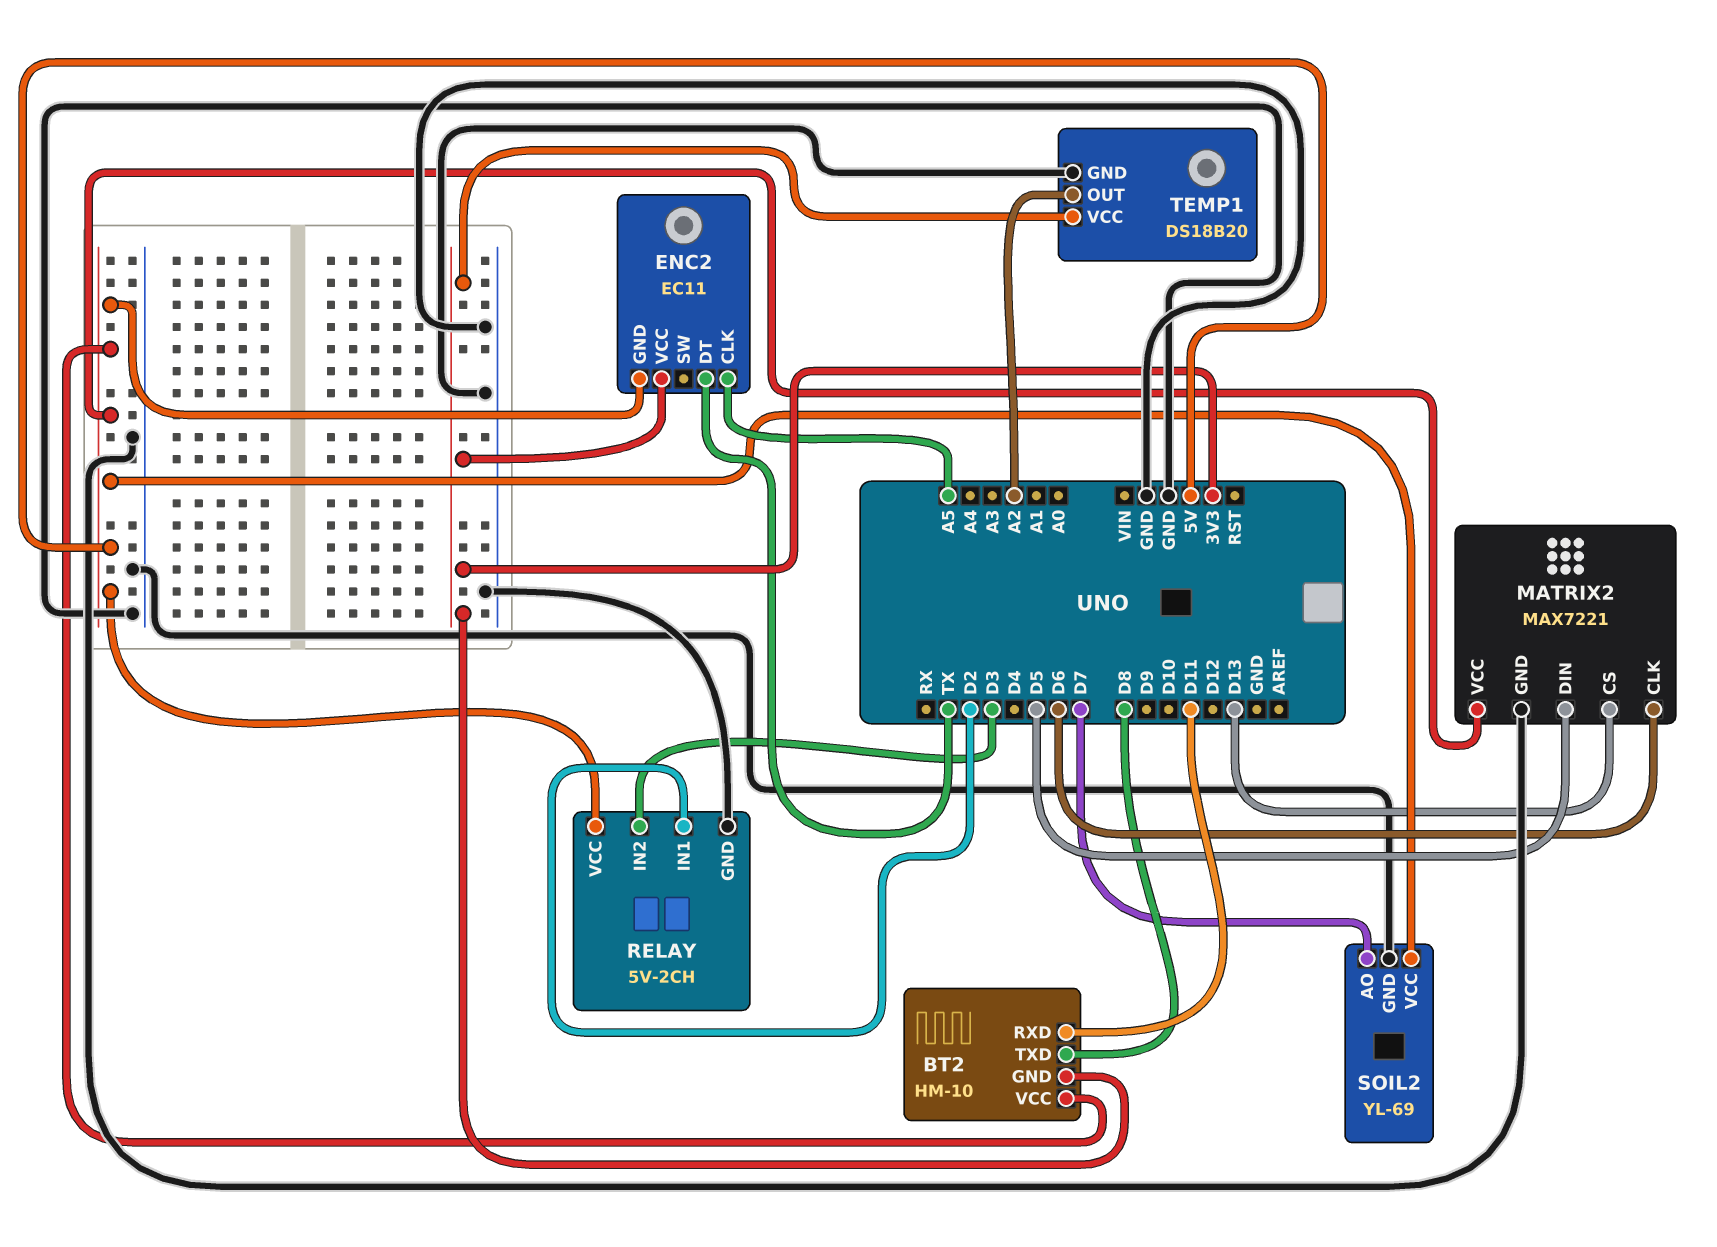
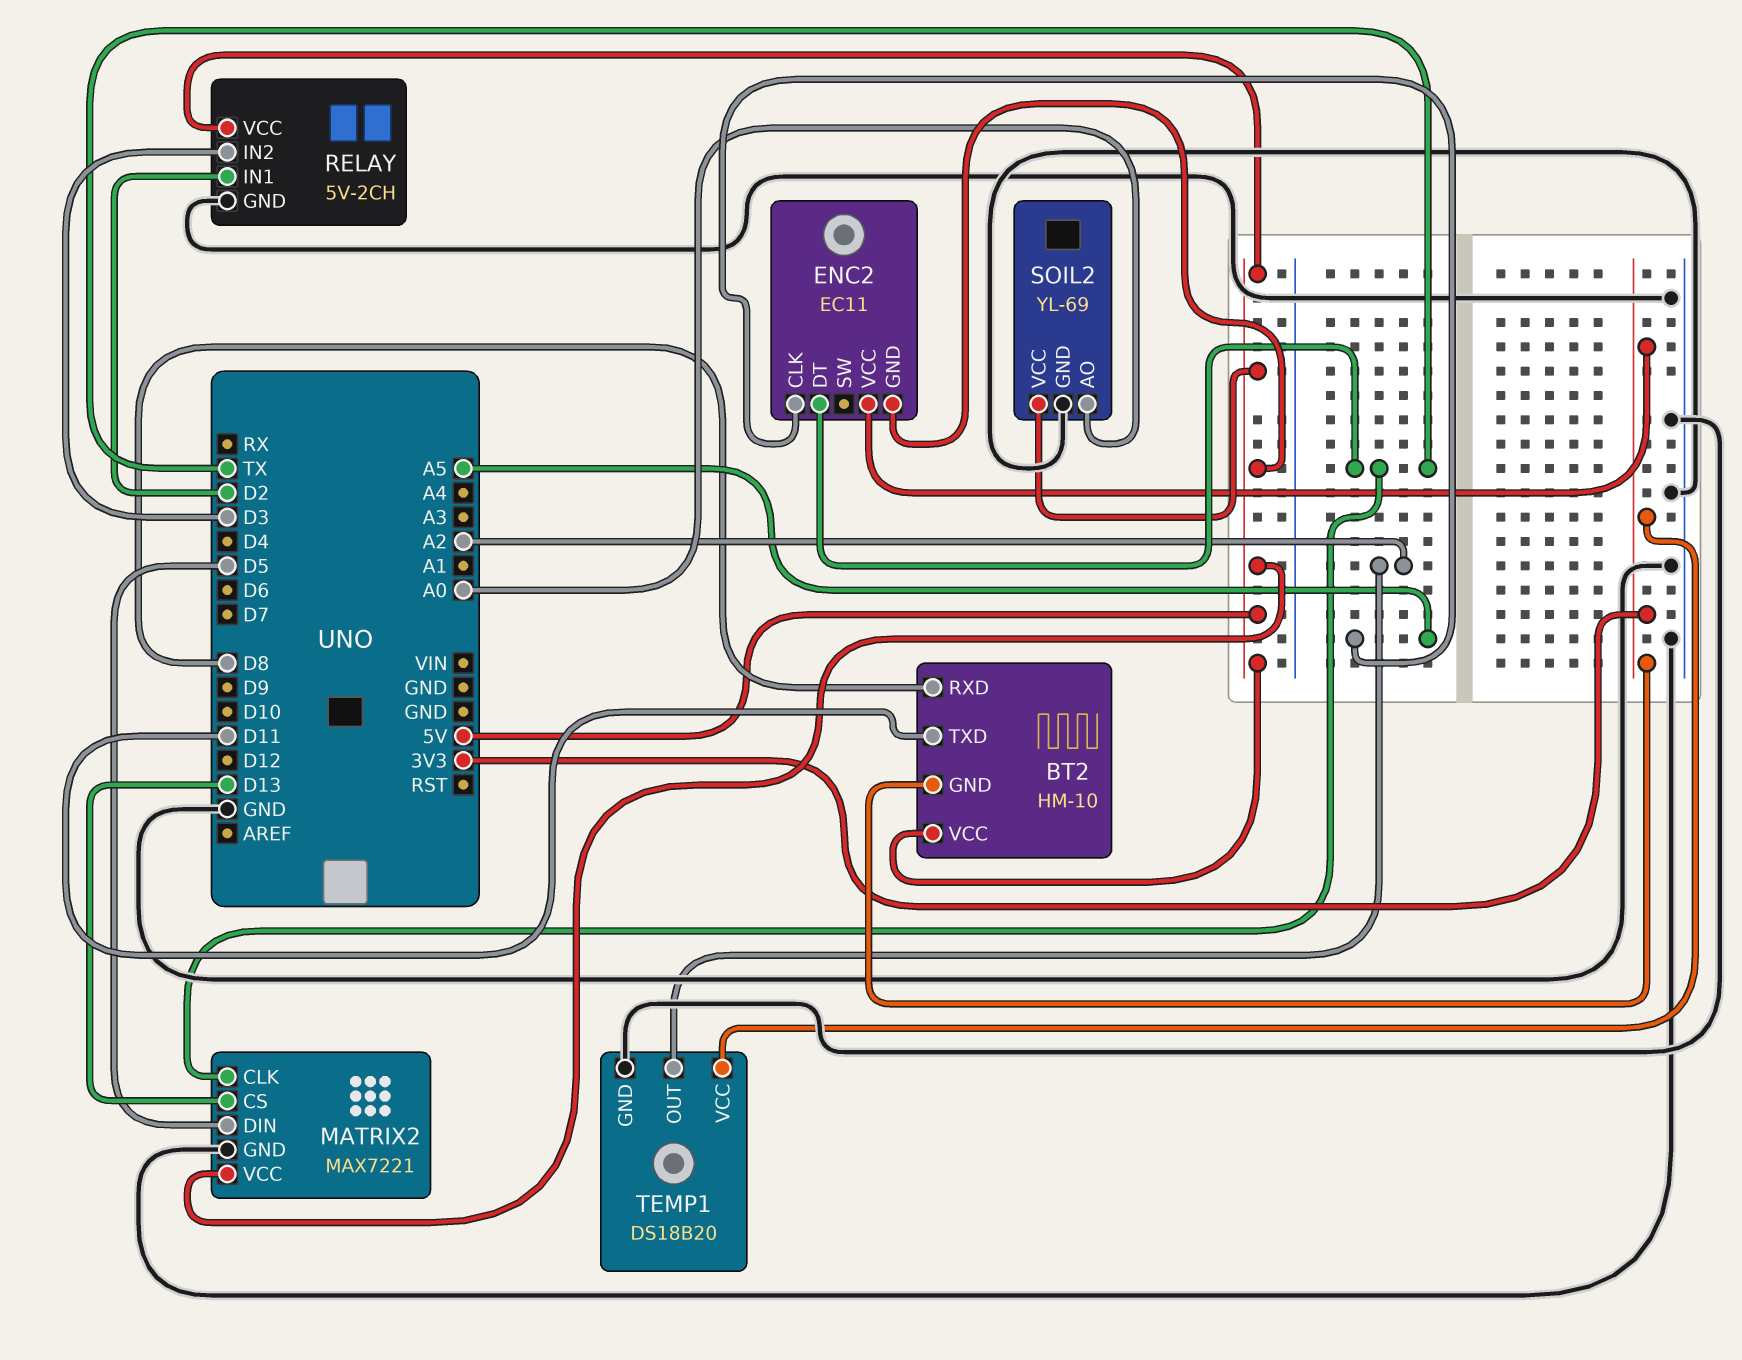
BT2 pin RXD: D11 -> D8
BT2 pin TXD: D8 -> D11
MATRIX2 pin CLK: D6 -> TX
SOIL2 pin AO: D7 -> A0

